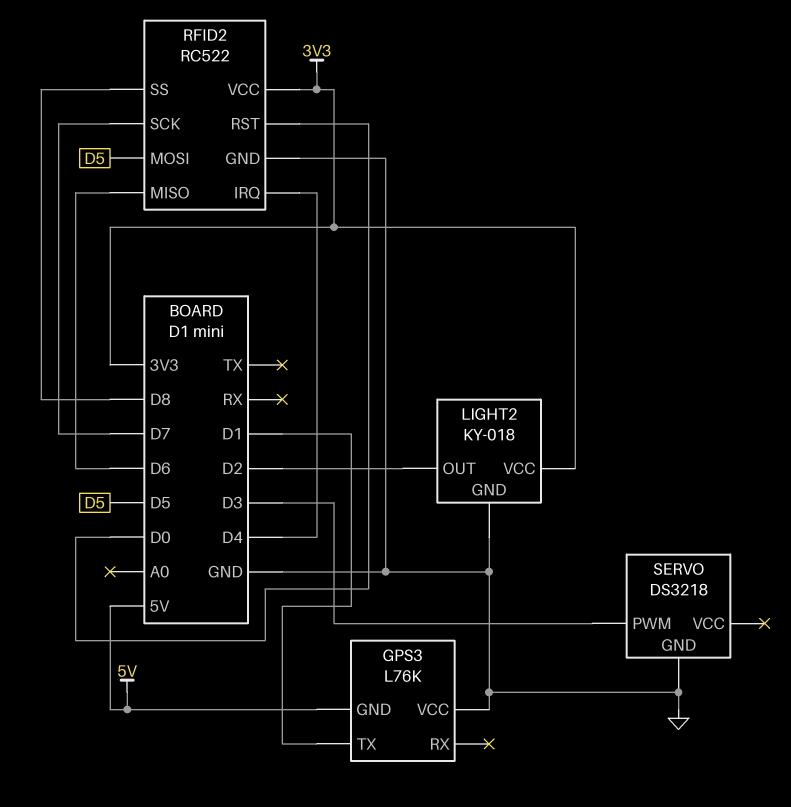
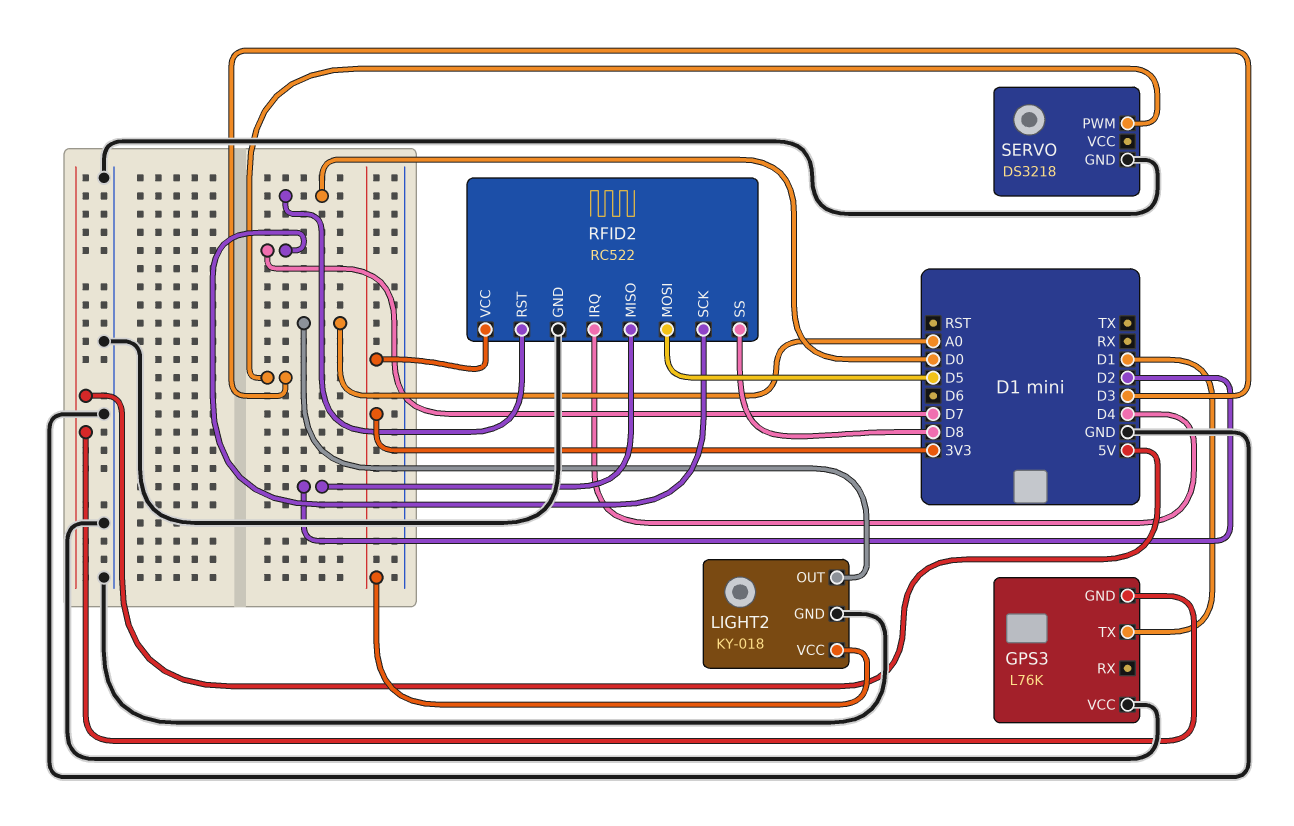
LIGHT2 pin OUT: D2 -> A0
RFID2 pin MISO: D6 -> D2

